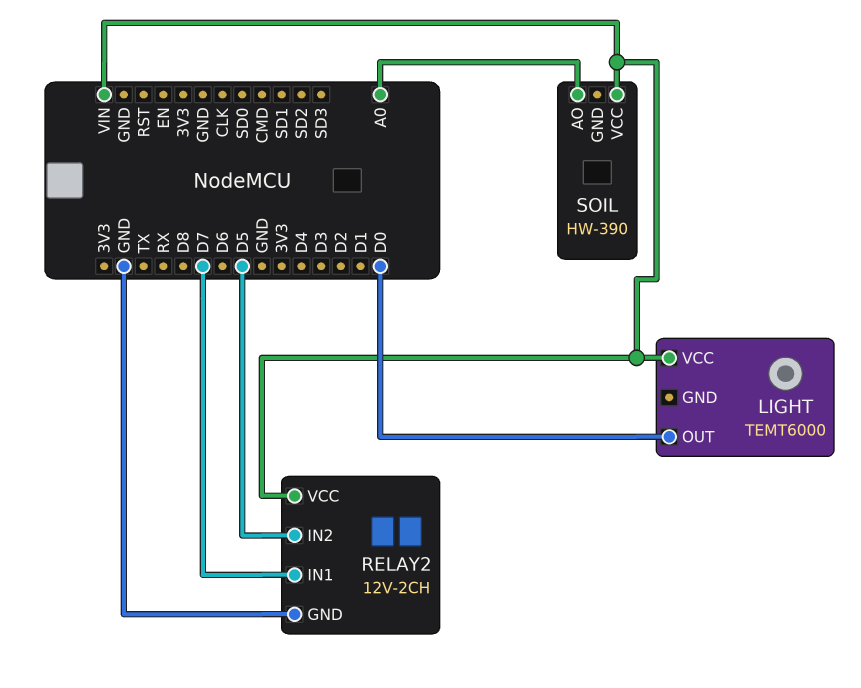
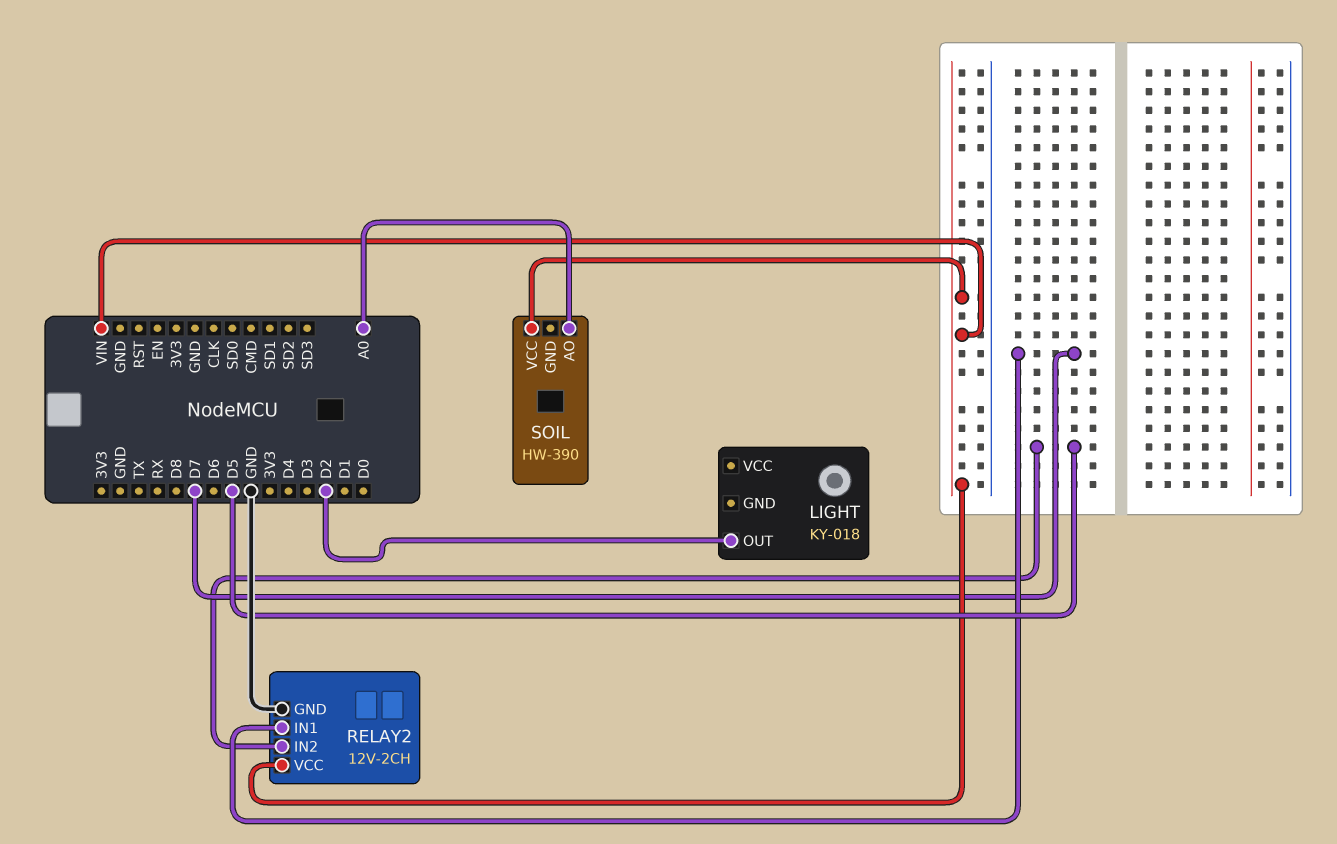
LIGHT: TEMT6000 -> KY-018
LIGHT pin OUT: D0 -> D2
LIGHT pin VCC: VIN -> none

